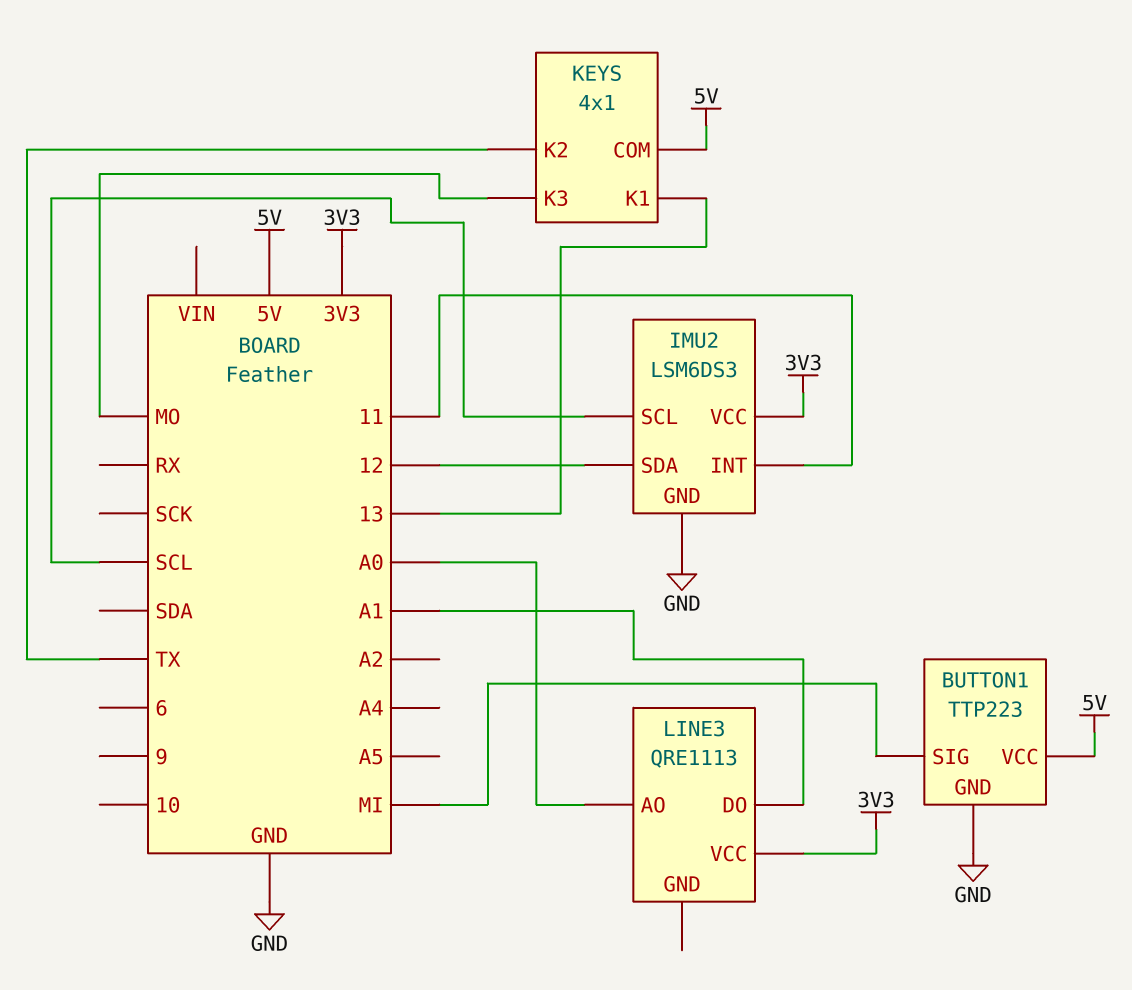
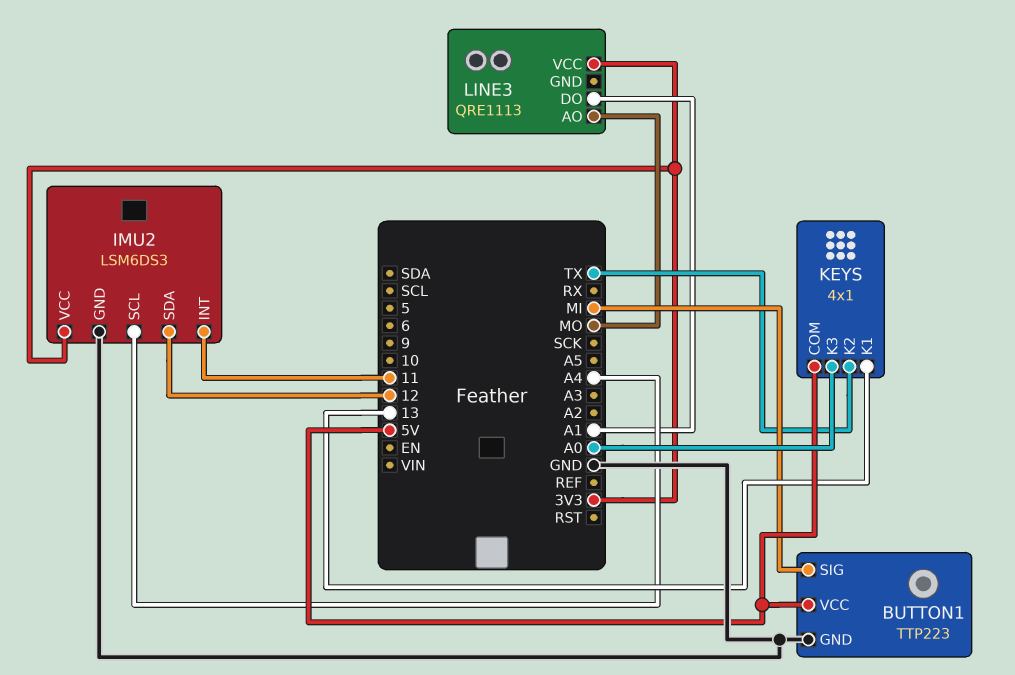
IMU2 pin SCL: SCL -> A4
KEYS pin K3: MO -> A0
LINE3 pin AO: A0 -> MO

